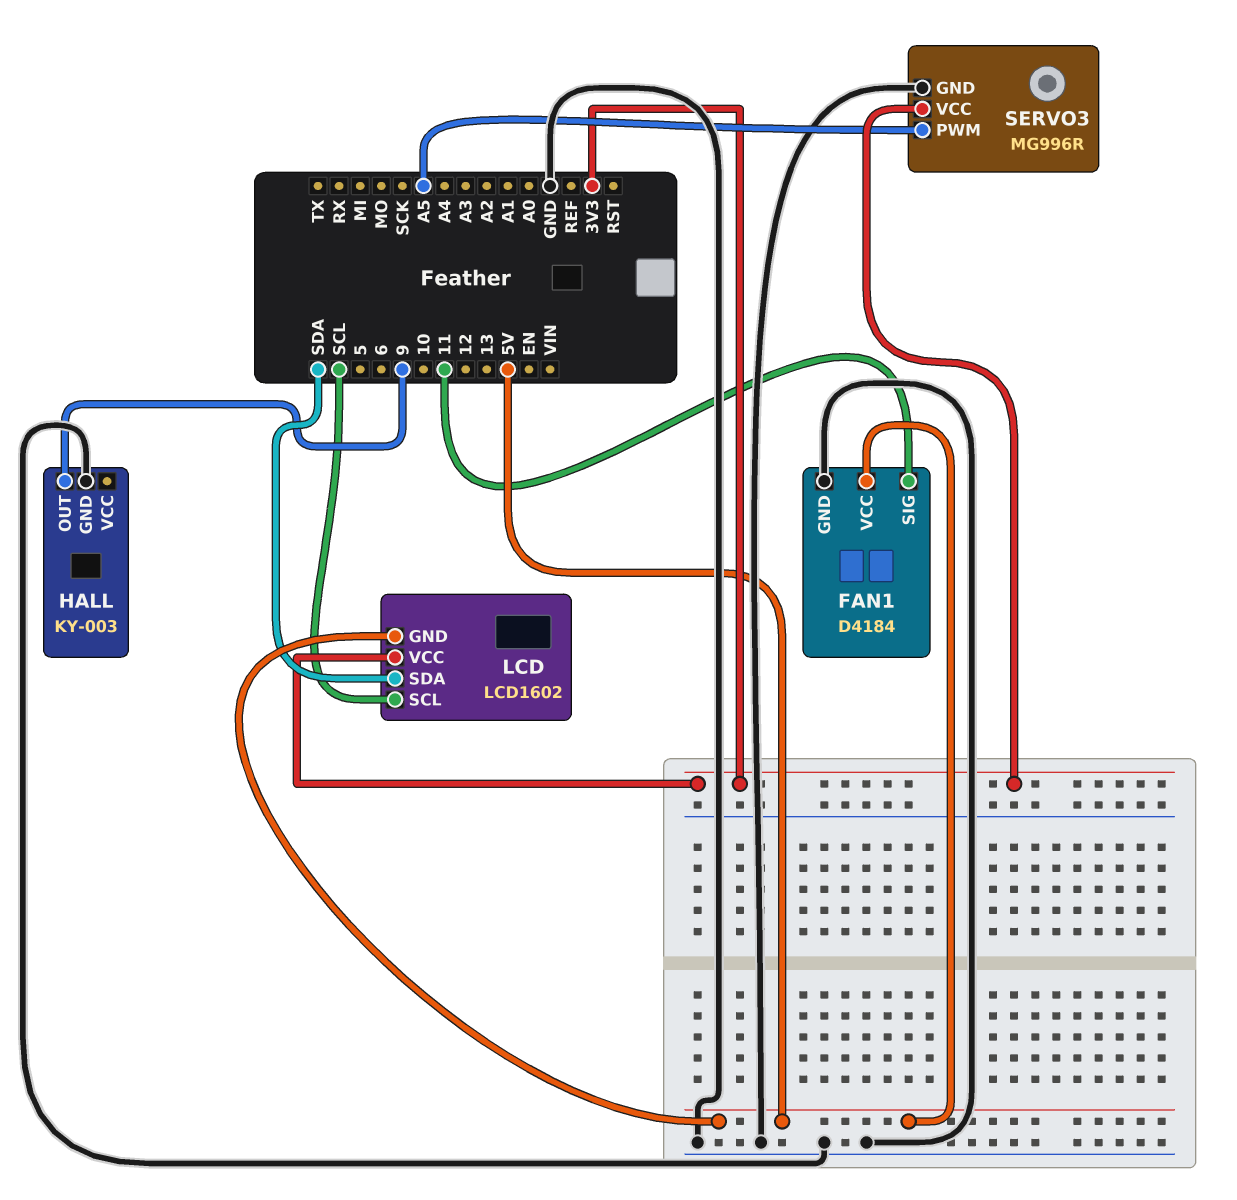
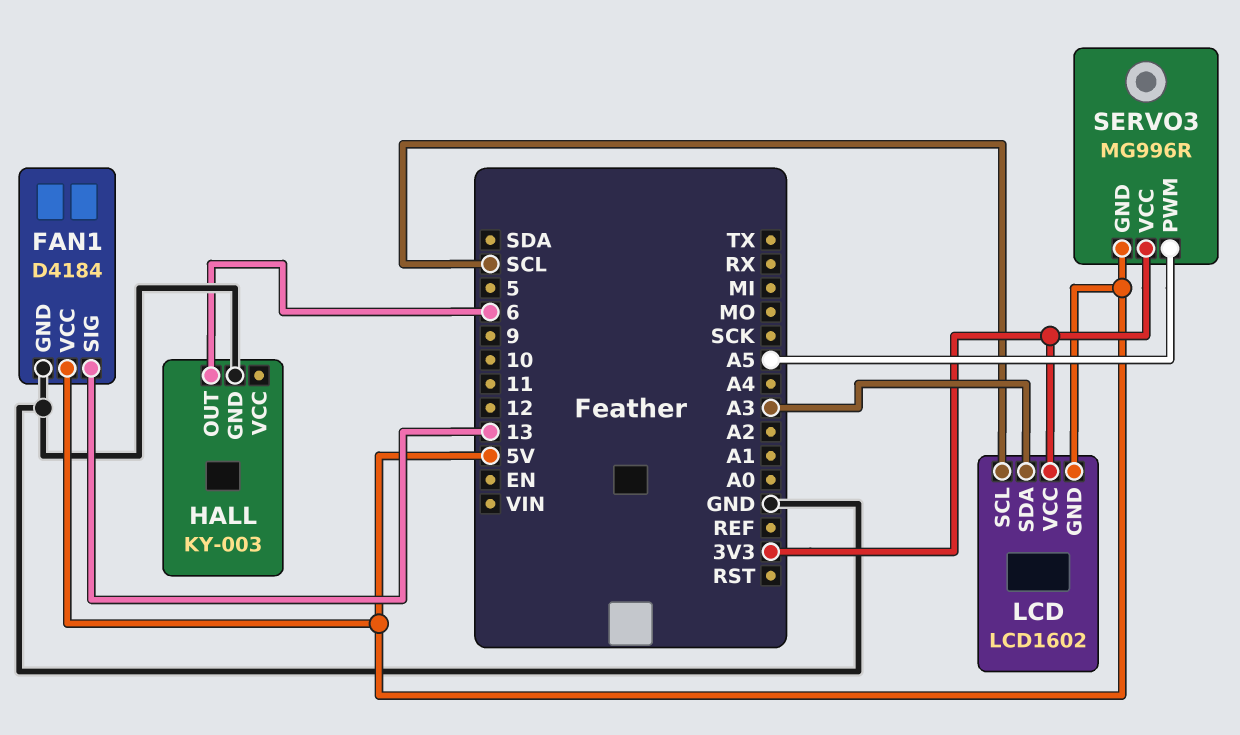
FAN1 pin SIG: 11 -> 13
HALL pin OUT: 9 -> 6
LCD pin SDA: SDA -> A3
SERVO3 pin GND: GND -> 5V

